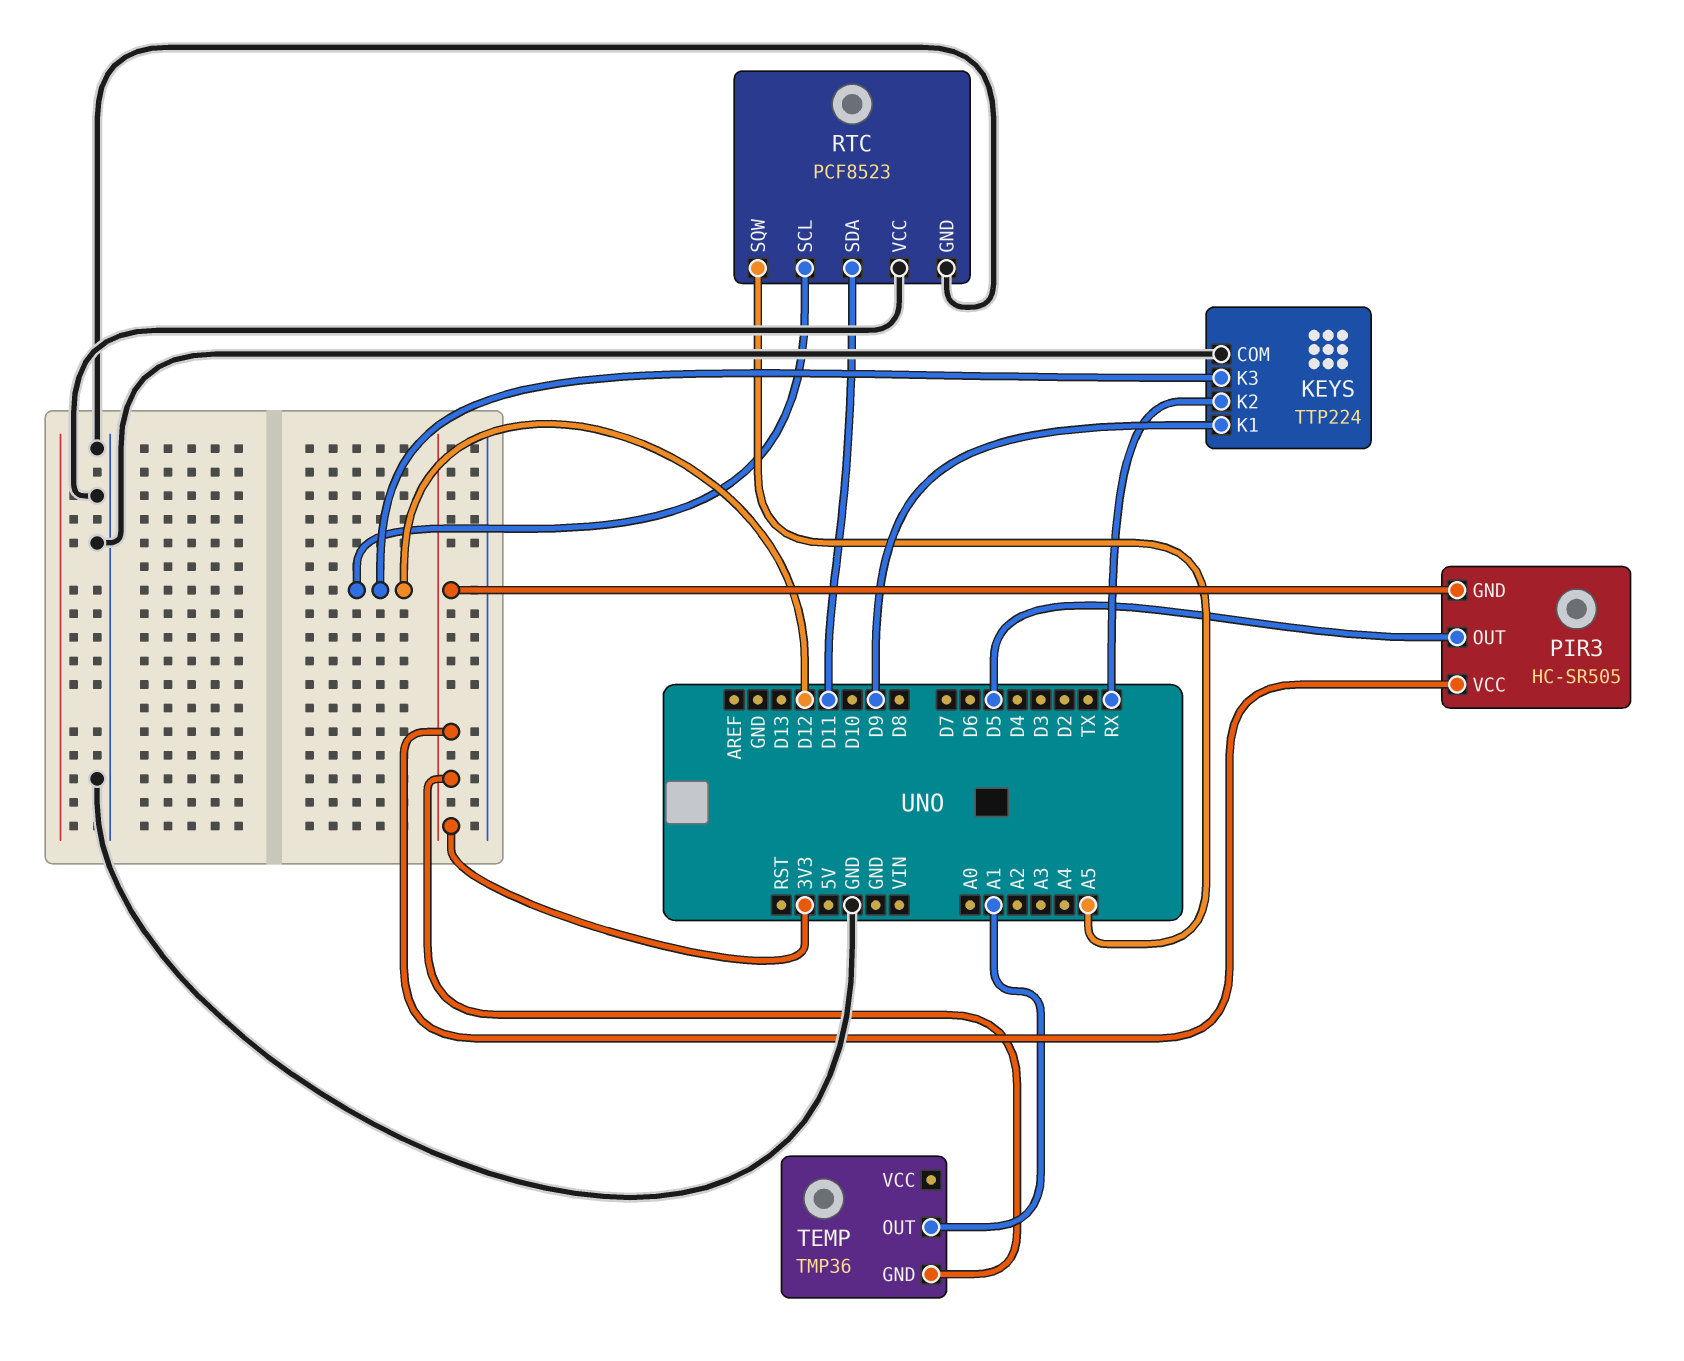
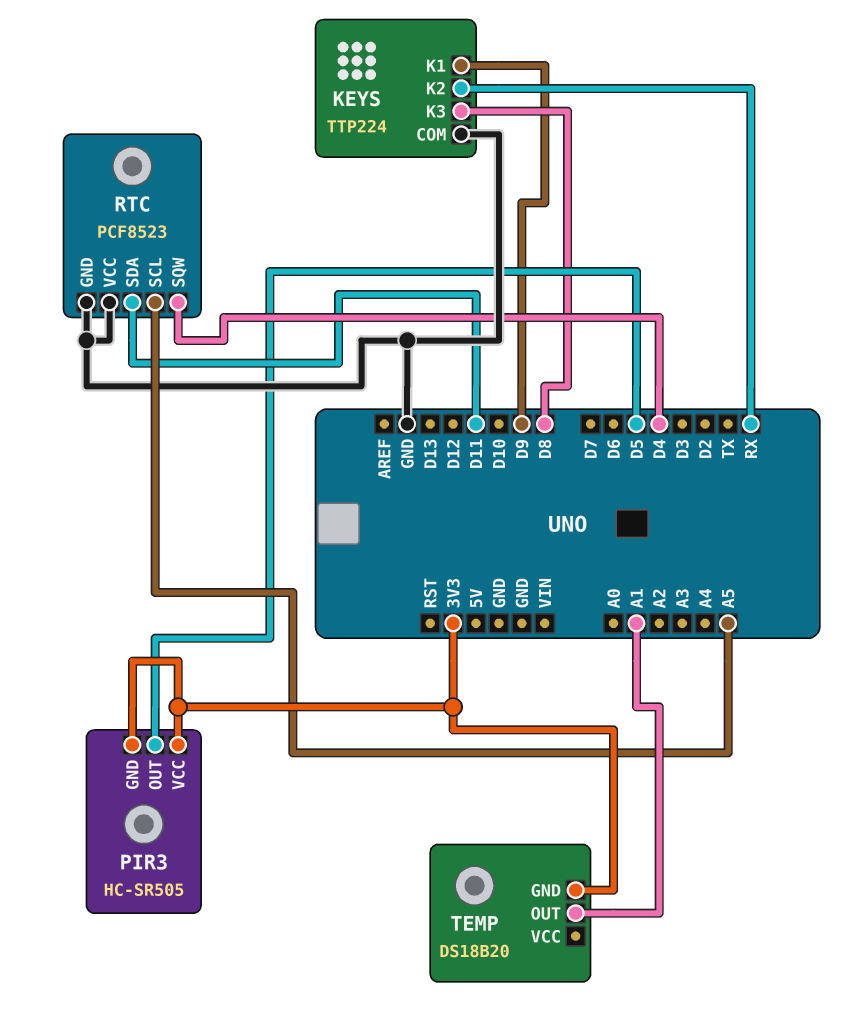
KEYS pin K3: D12 -> D8
RTC pin SCL: D12 -> A5
RTC pin SQW: A5 -> D4
TEMP: TMP36 -> DS18B20

